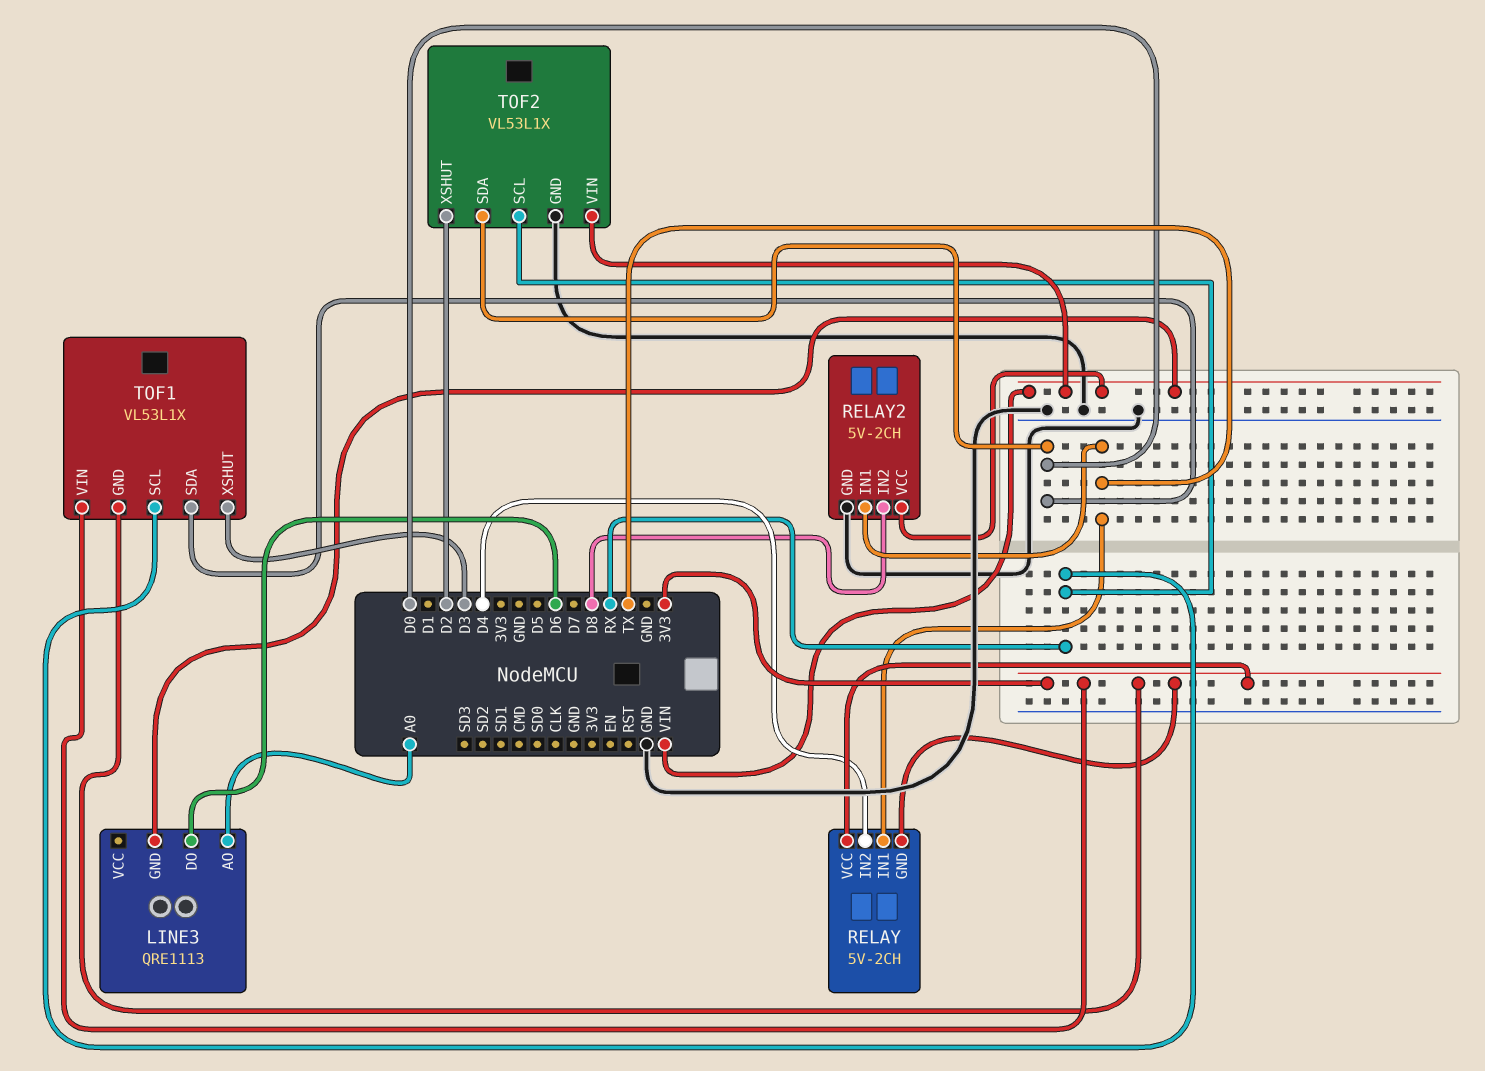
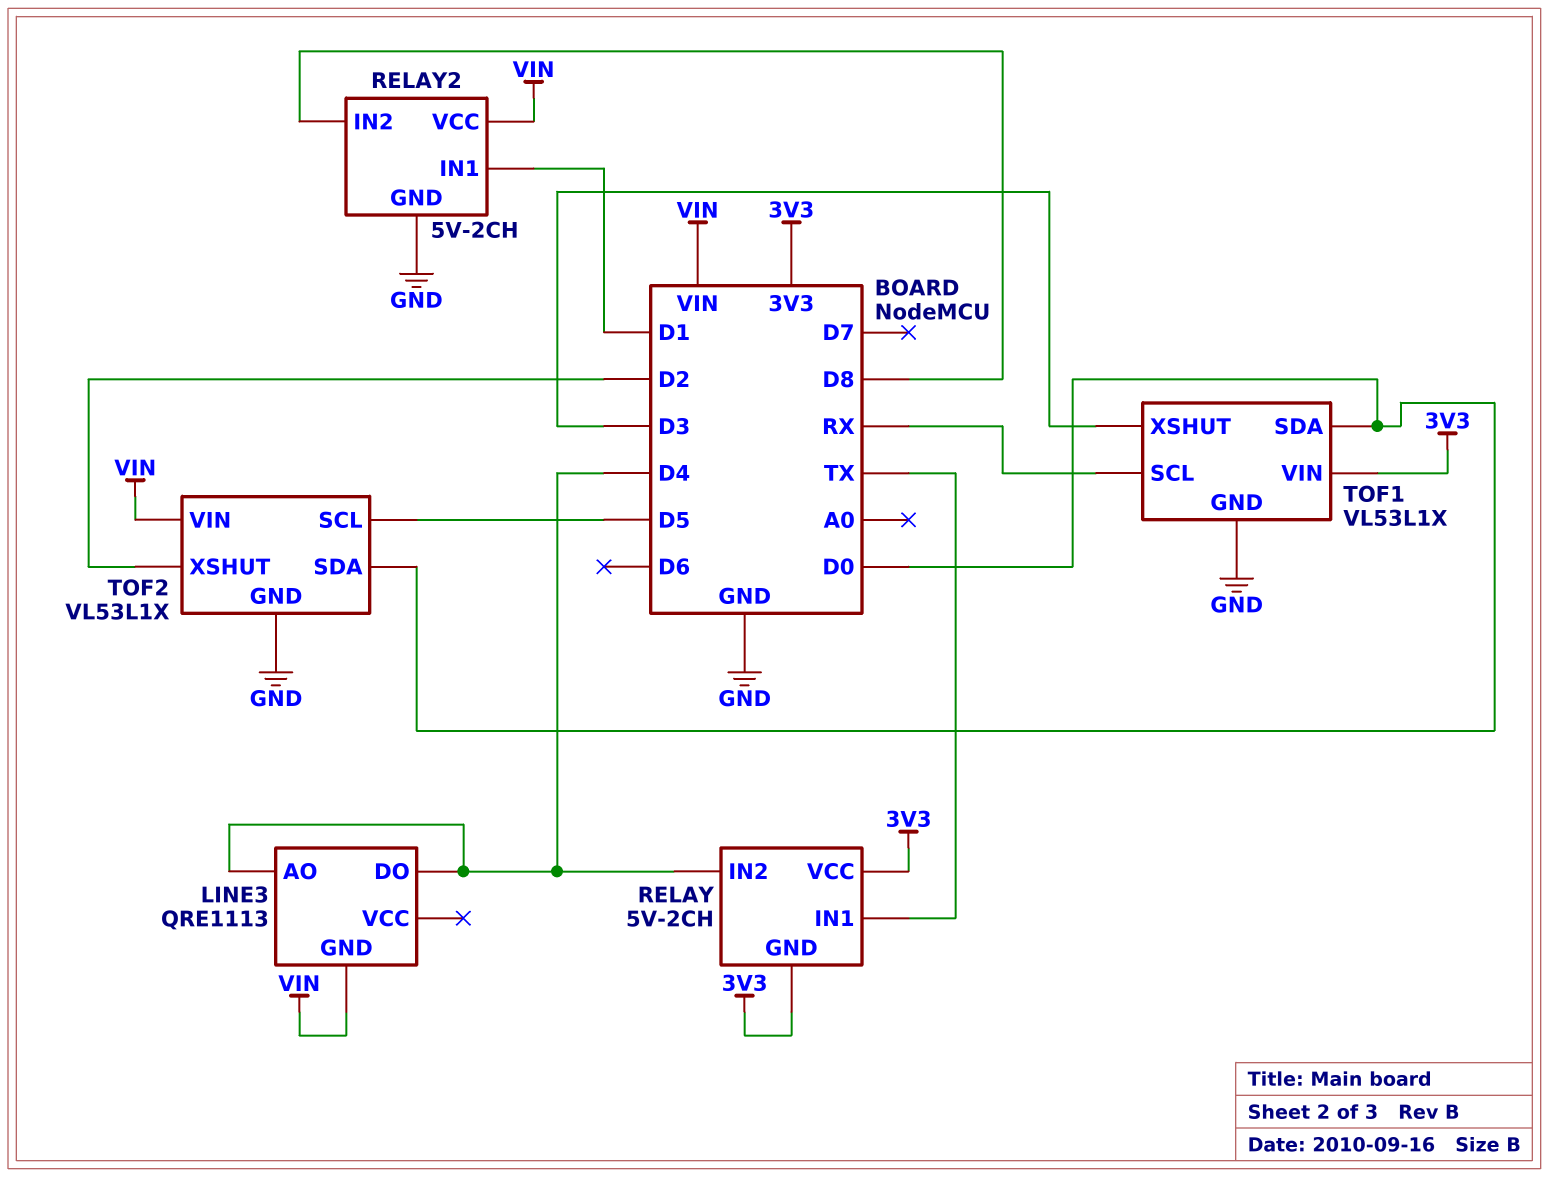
LINE3 pin AO: A0 -> D4
LINE3 pin DO: D6 -> D4
RELAY2 pin IN1: TX -> D1
TOF1 pin GND: 3V3 -> GND
TOF2 pin SCL: RX -> D5

